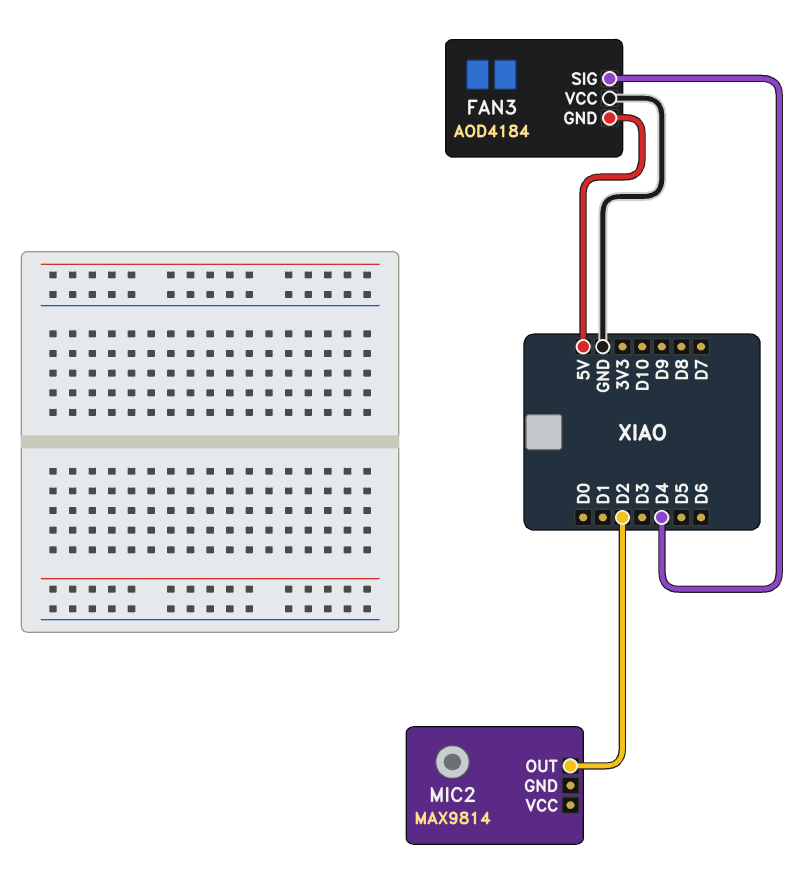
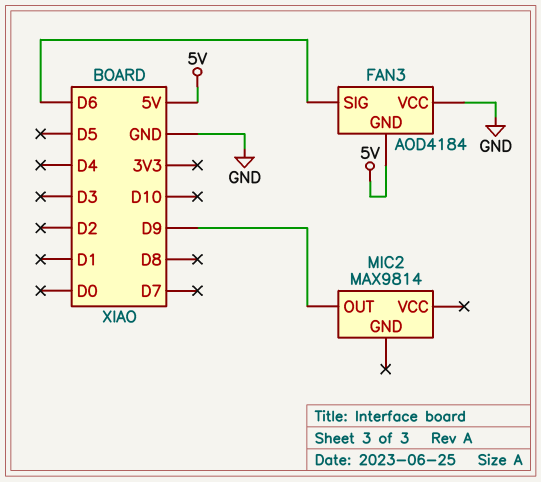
FAN3 pin SIG: D4 -> D6
MIC2 pin OUT: D2 -> D9

